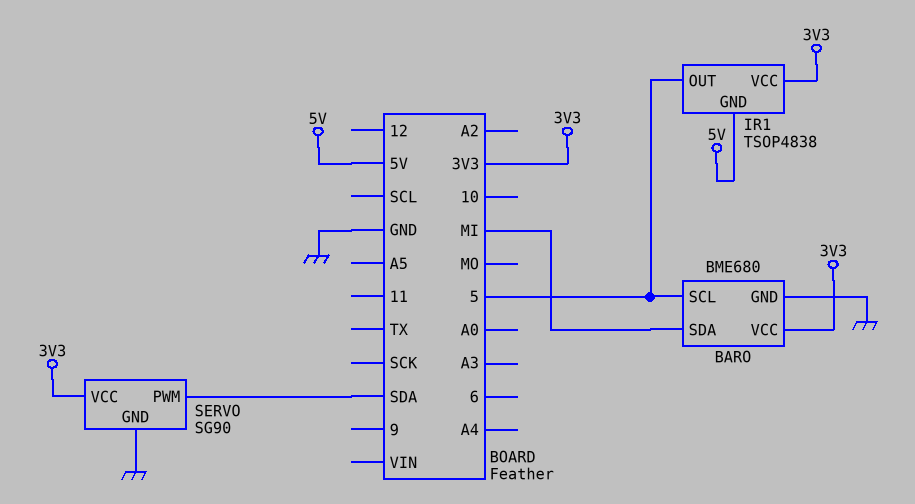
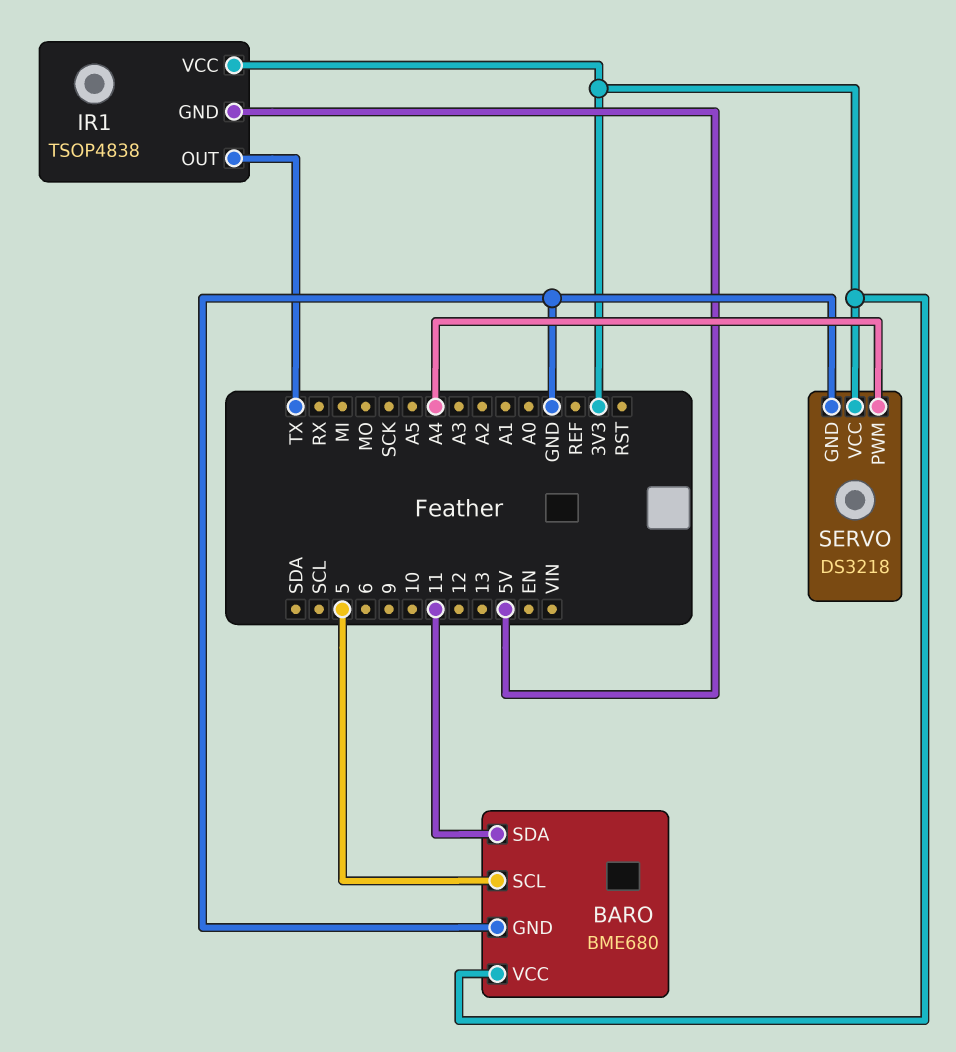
BARO pin SDA: MI -> 11
IR1 pin OUT: 5 -> TX
SERVO: SG90 -> DS3218
SERVO pin PWM: SDA -> A4

